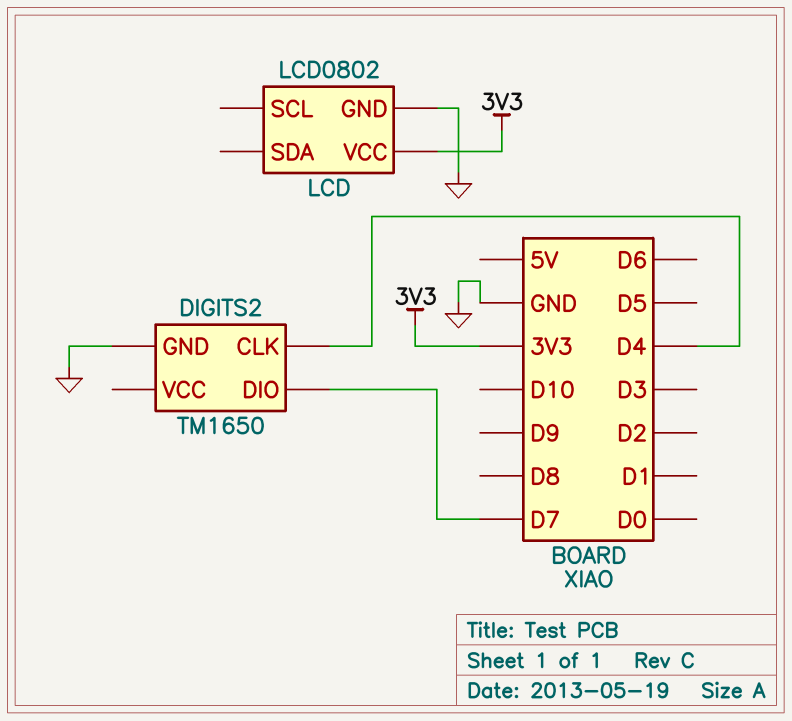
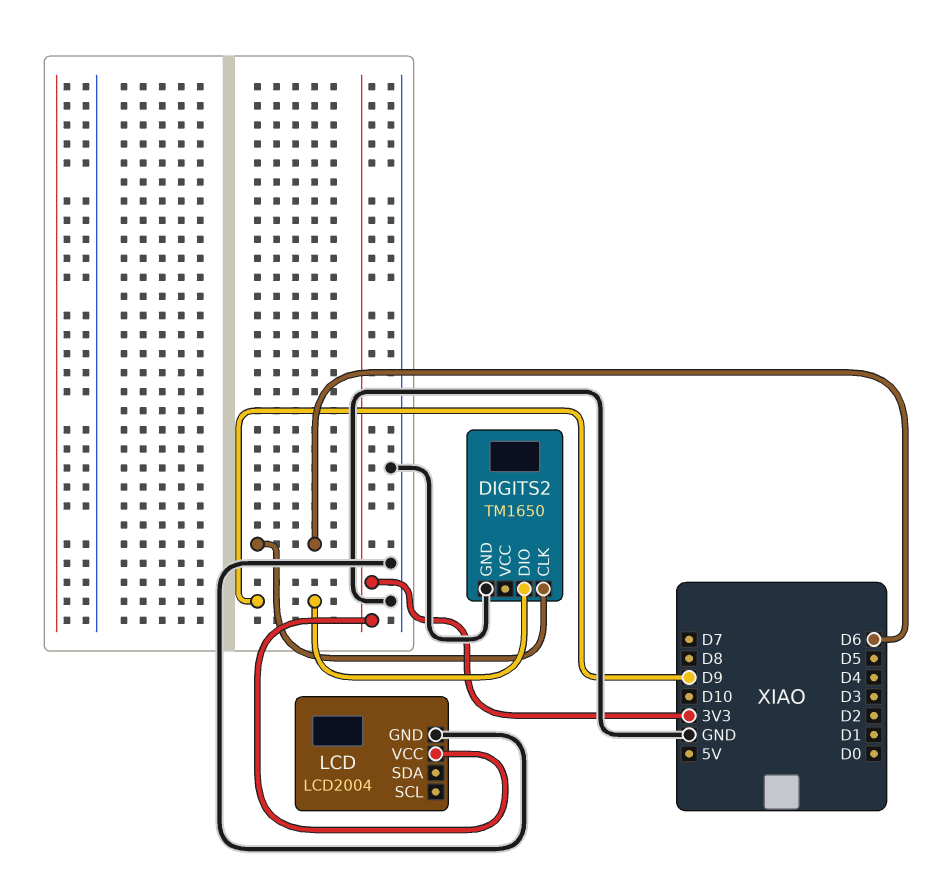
DIGITS2 pin CLK: D4 -> D6
DIGITS2 pin DIO: D7 -> D9
LCD: LCD0802 -> LCD2004

